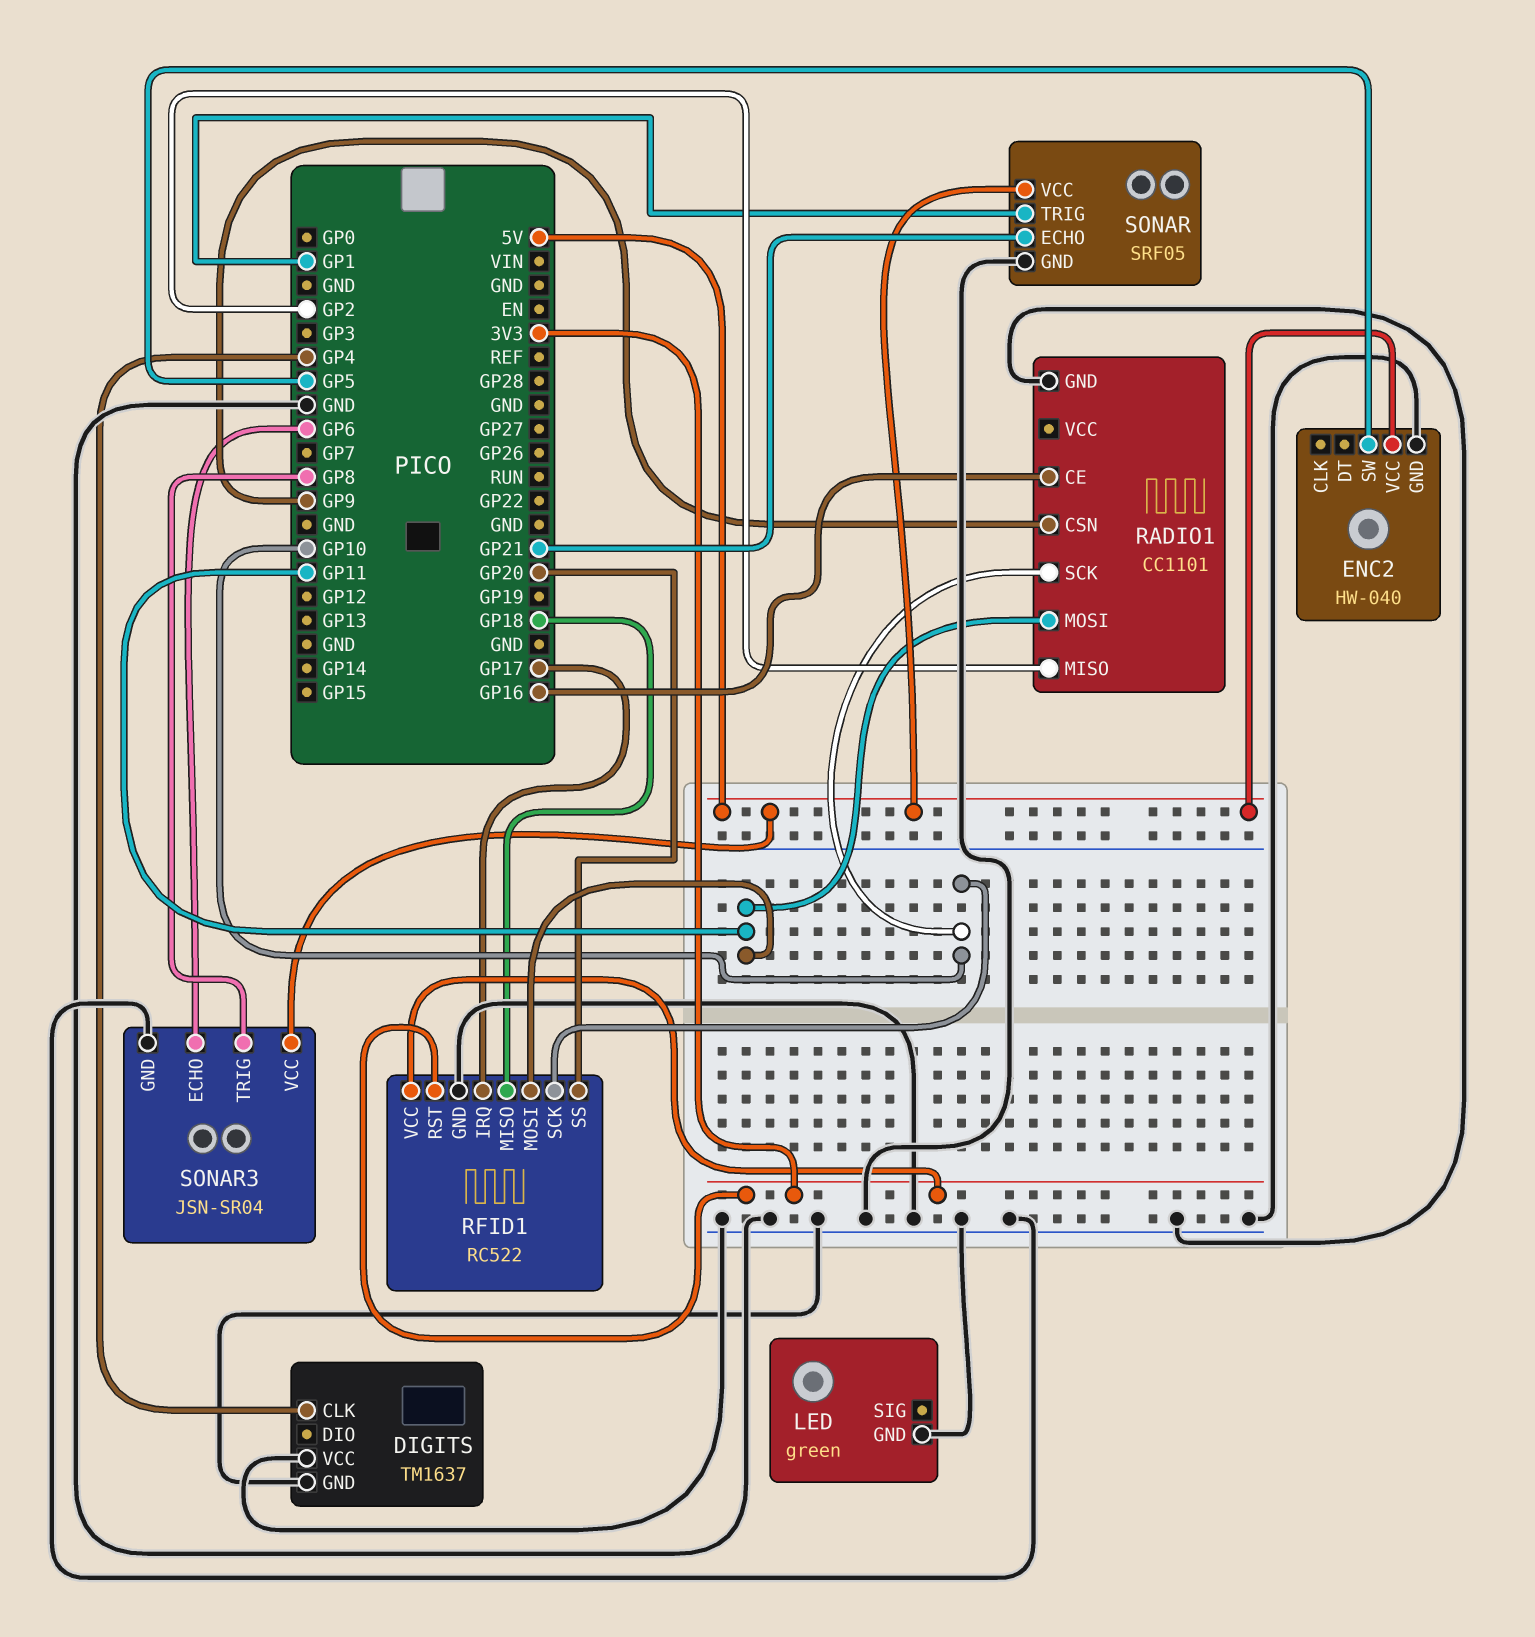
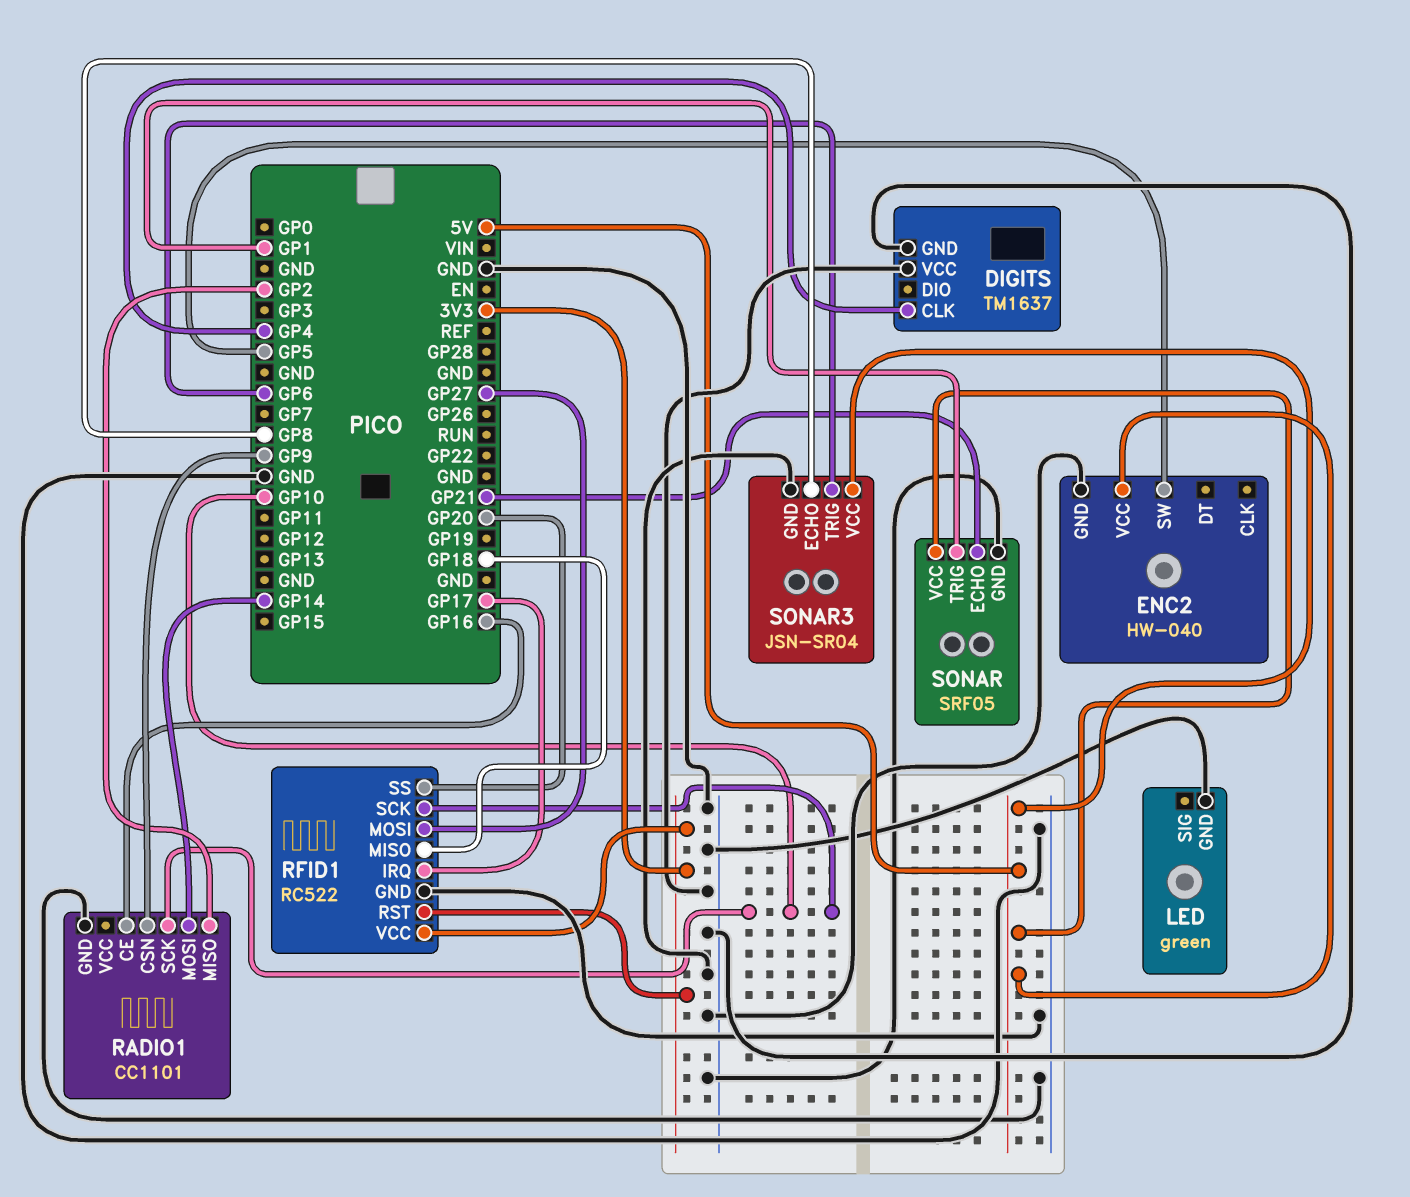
RADIO1 pin MOSI: GP11 -> GP14
RFID1 pin MOSI: GP11 -> GP27
SONAR3 pin ECHO: GP6 -> GP8
SONAR3 pin TRIG: GP8 -> GP6

